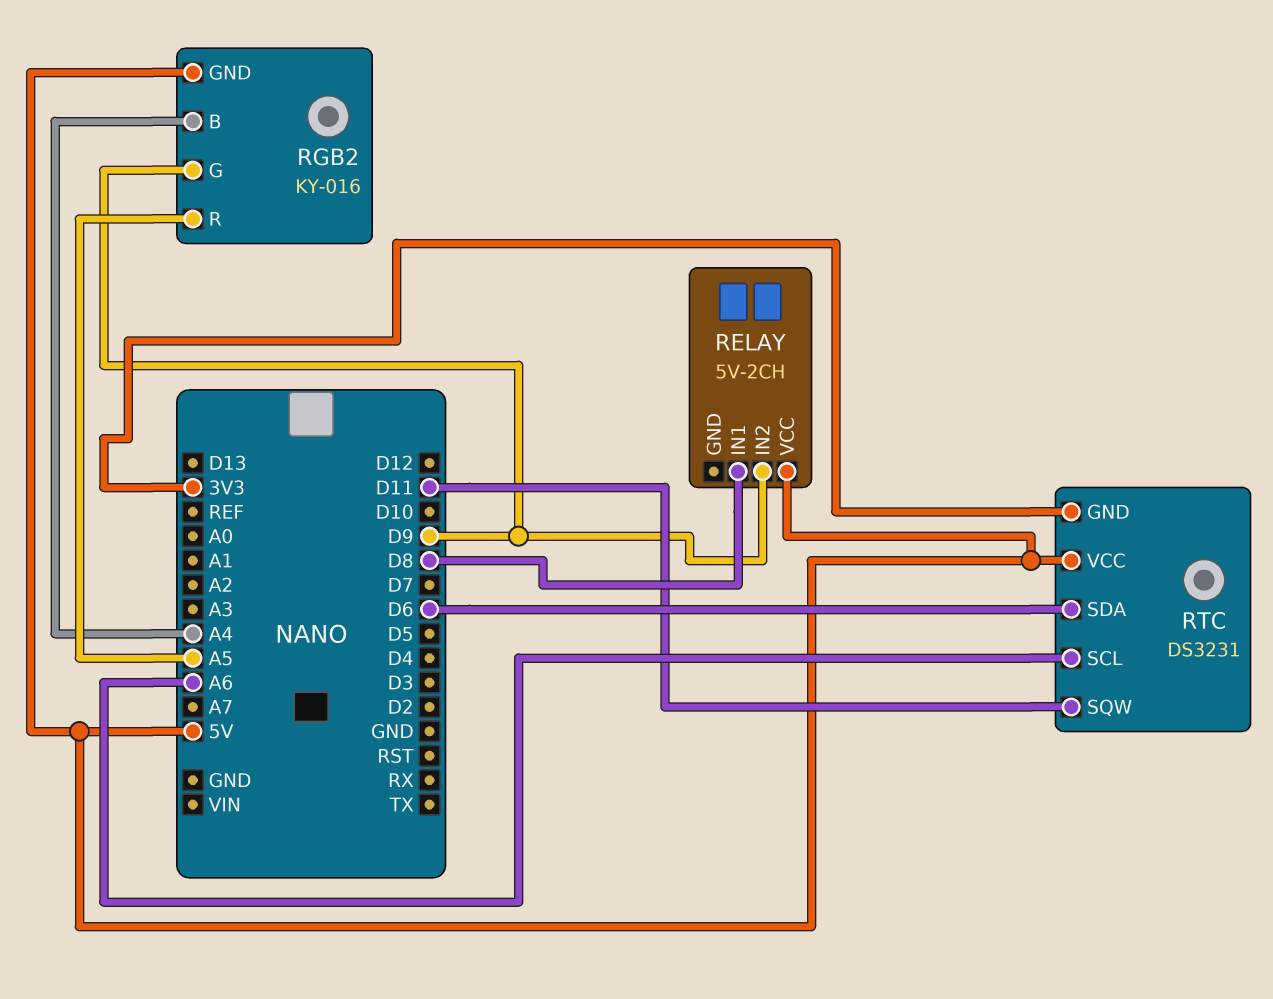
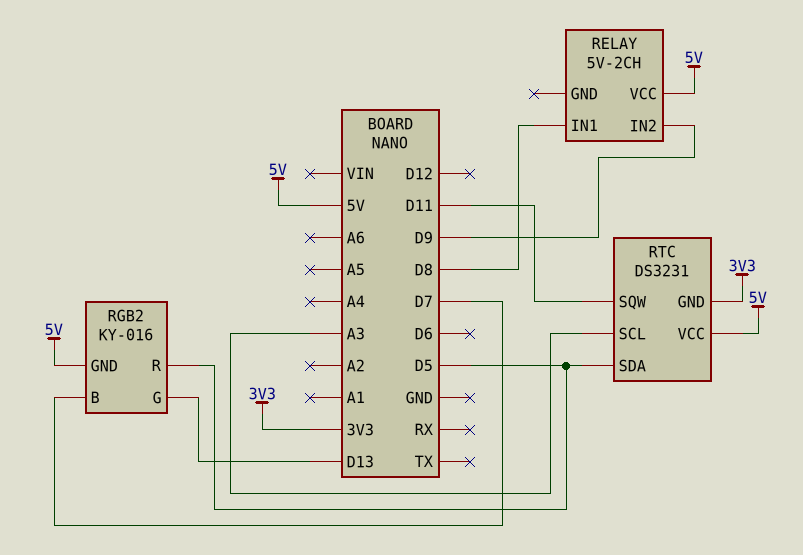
RGB2 pin B: A4 -> D7
RGB2 pin G: D9 -> D13
RGB2 pin R: A5 -> D5
RTC pin SCL: A6 -> A3
RTC pin SDA: D6 -> D5

